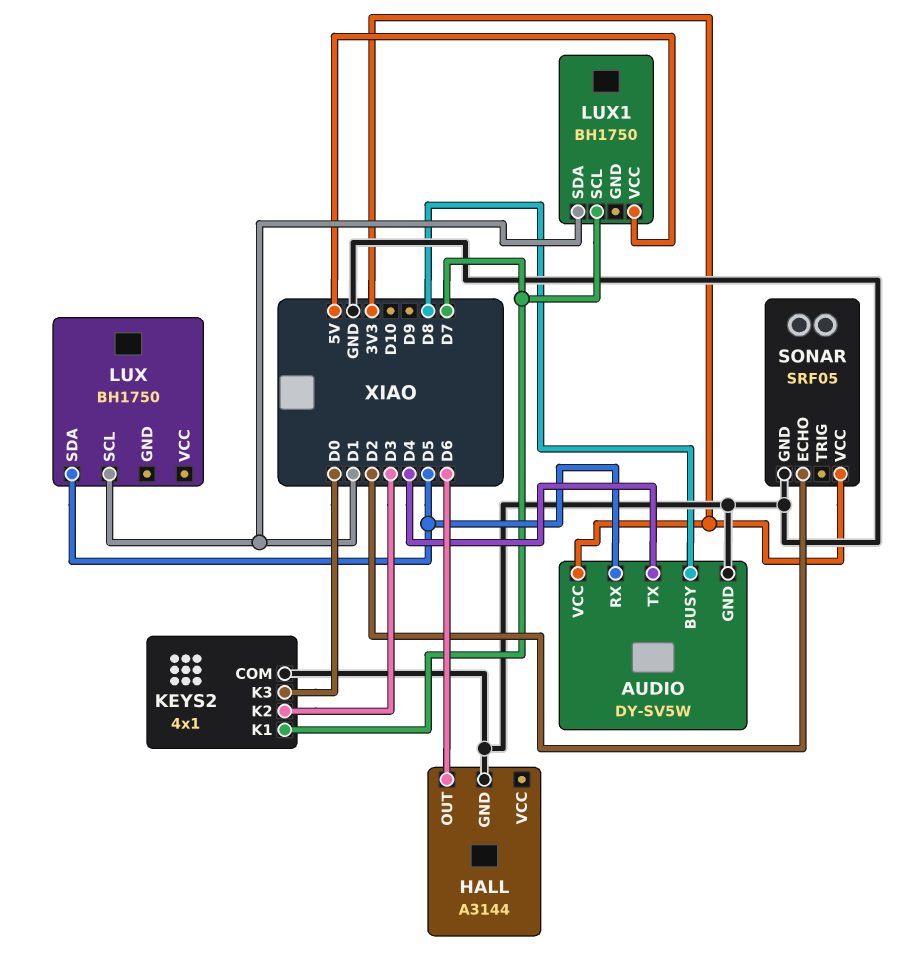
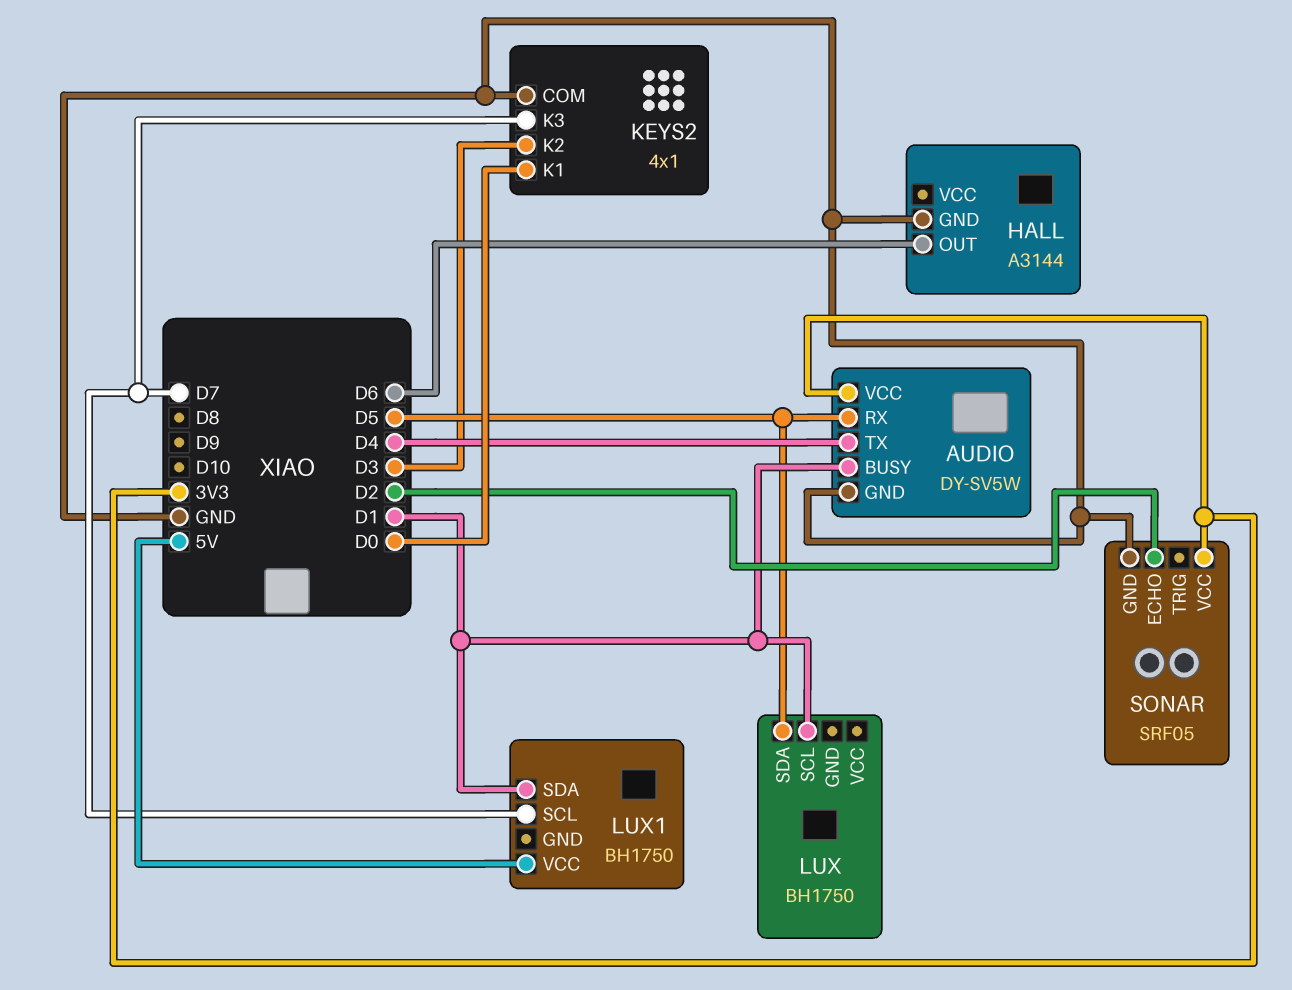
AUDIO pin BUSY: D8 -> D1
KEYS2 pin K1: D7 -> D0
KEYS2 pin K3: D0 -> D7

